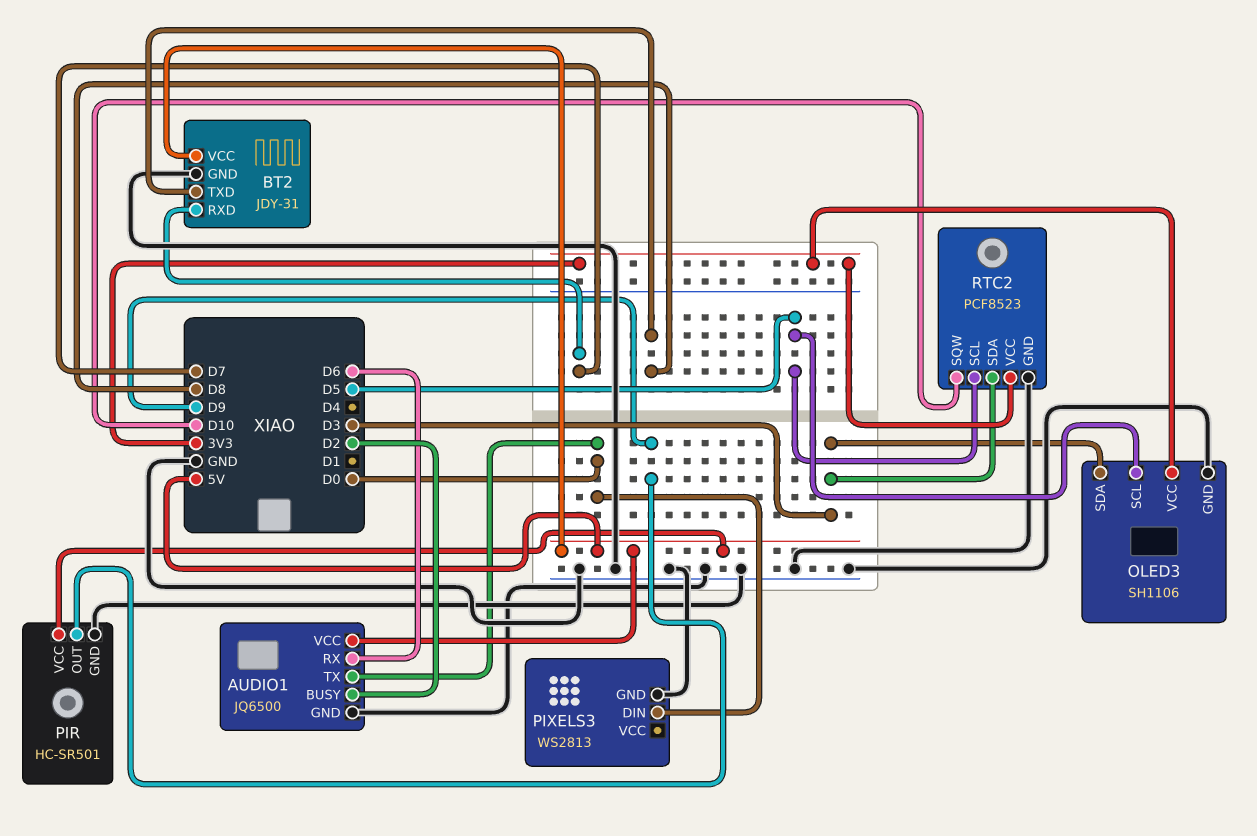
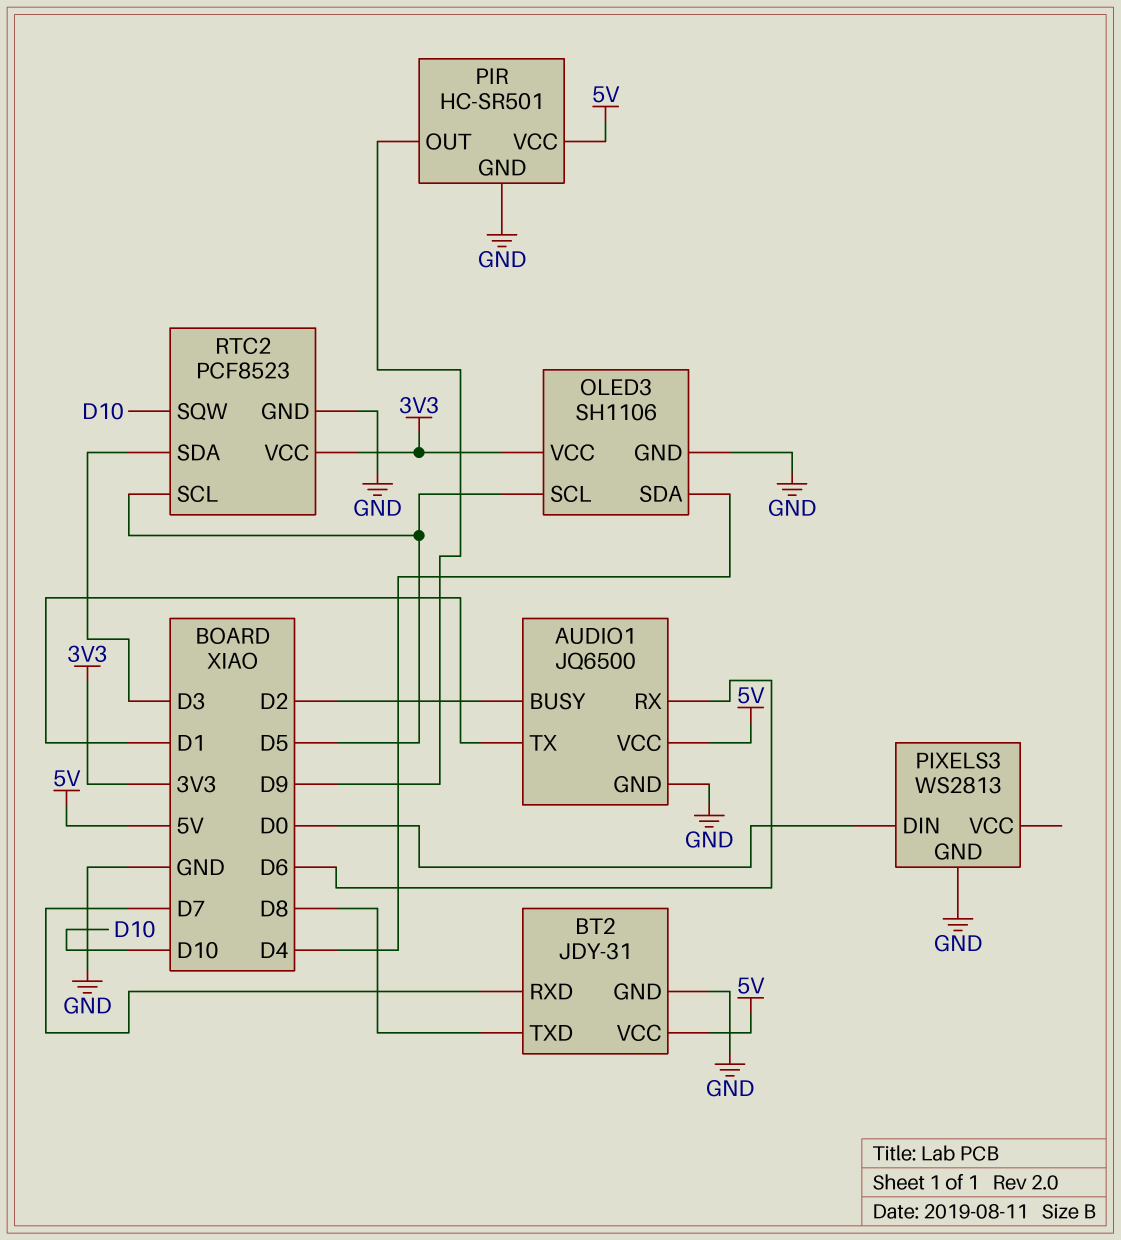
AUDIO1 pin TX: D0 -> D1
OLED3 pin SDA: D3 -> D4

